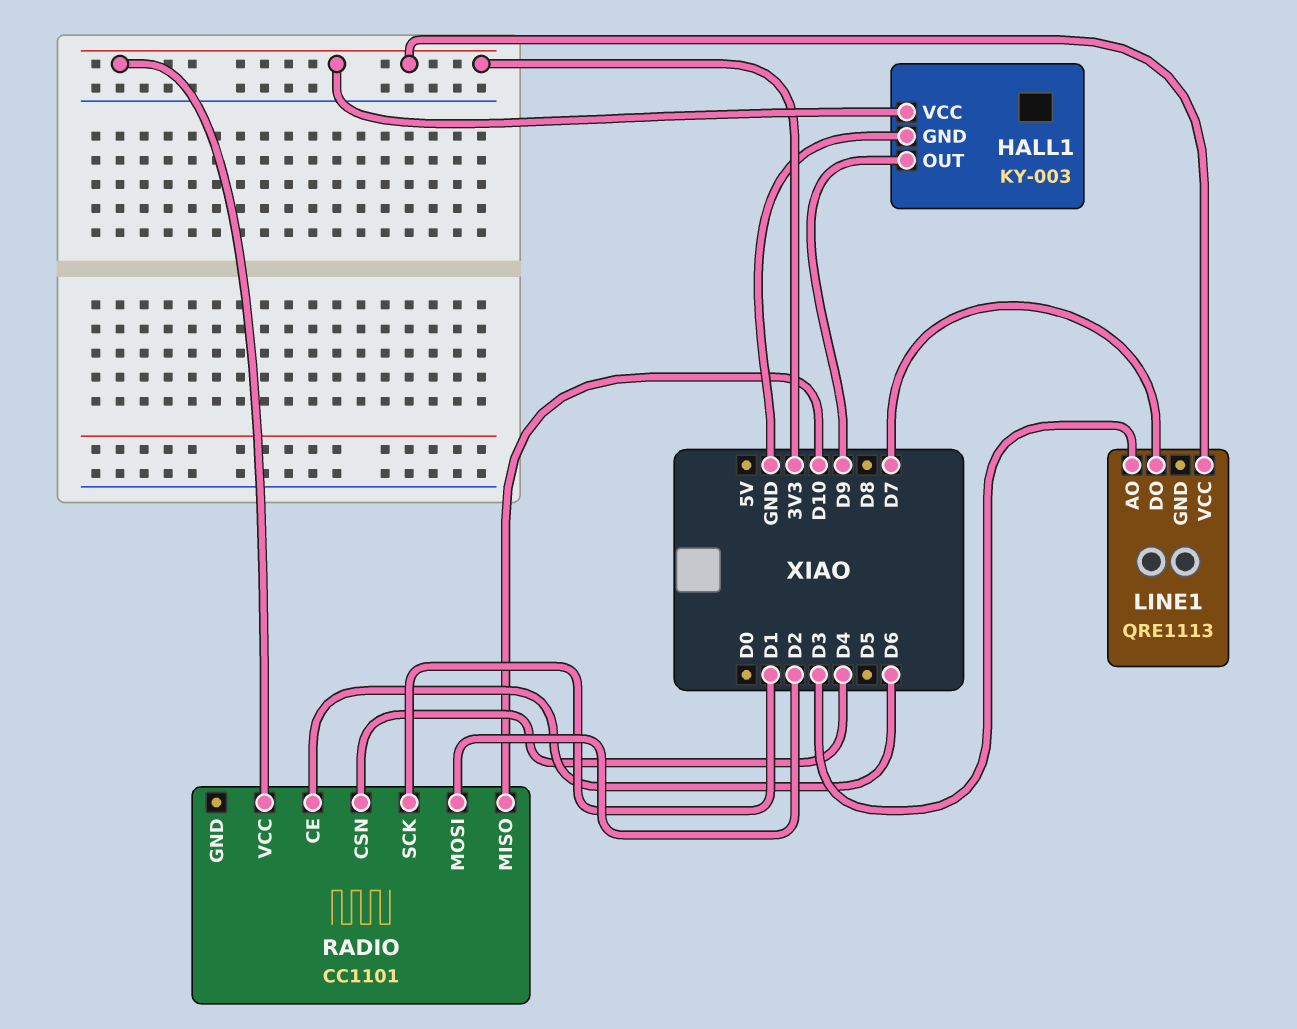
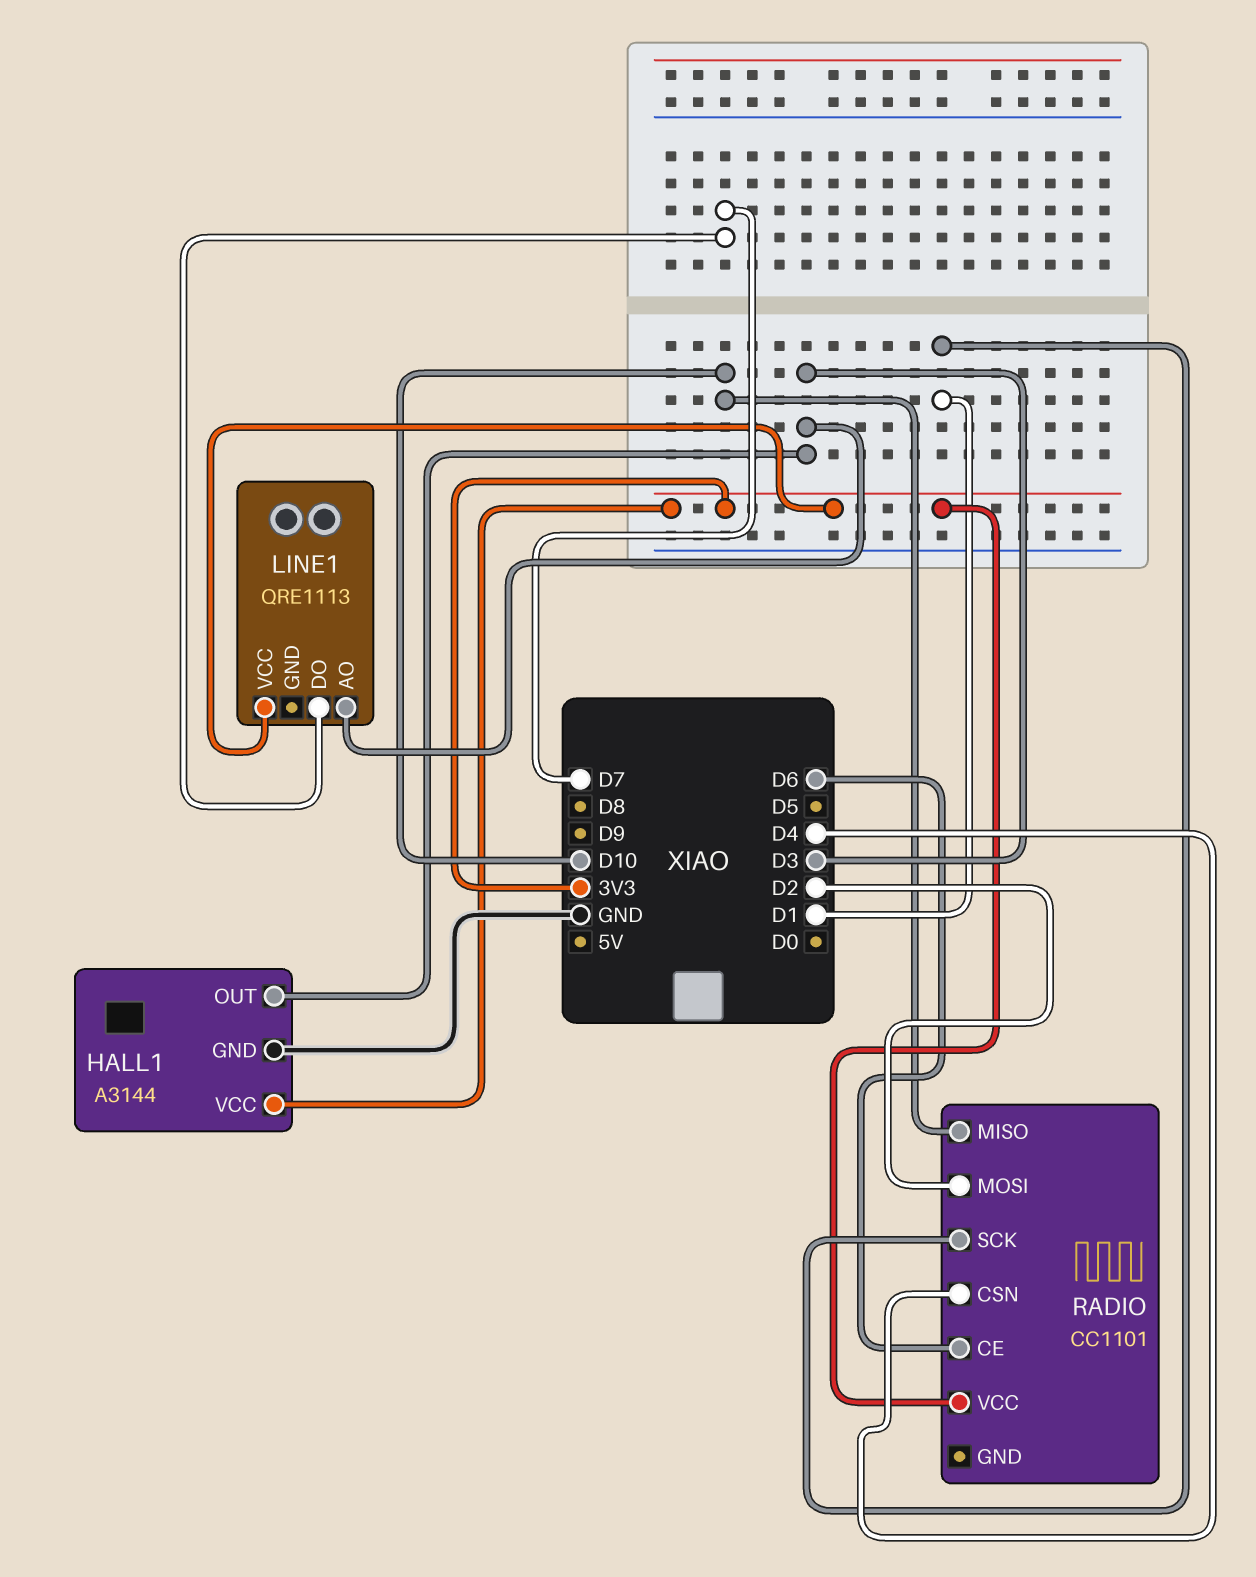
HALL1: KY-003 -> A3144
HALL1 pin OUT: D9 -> D3

